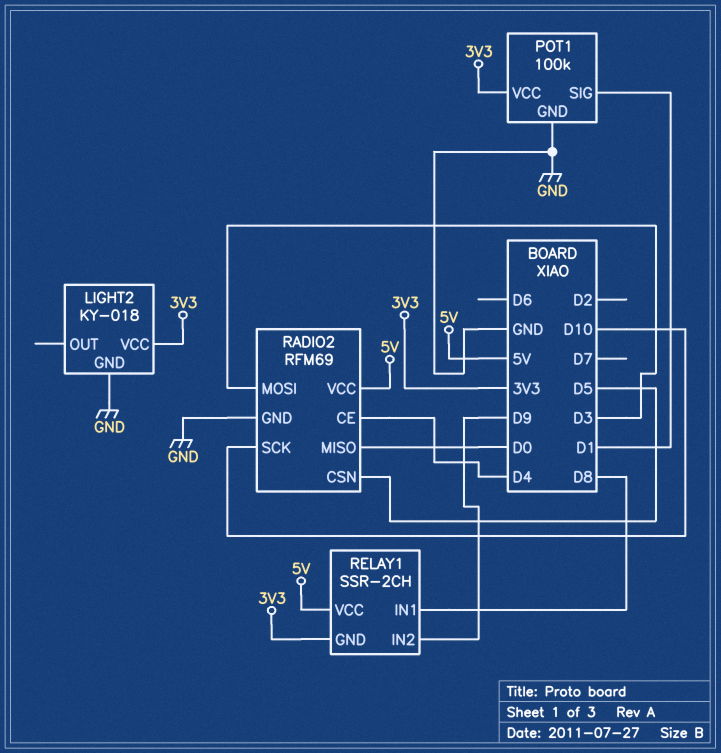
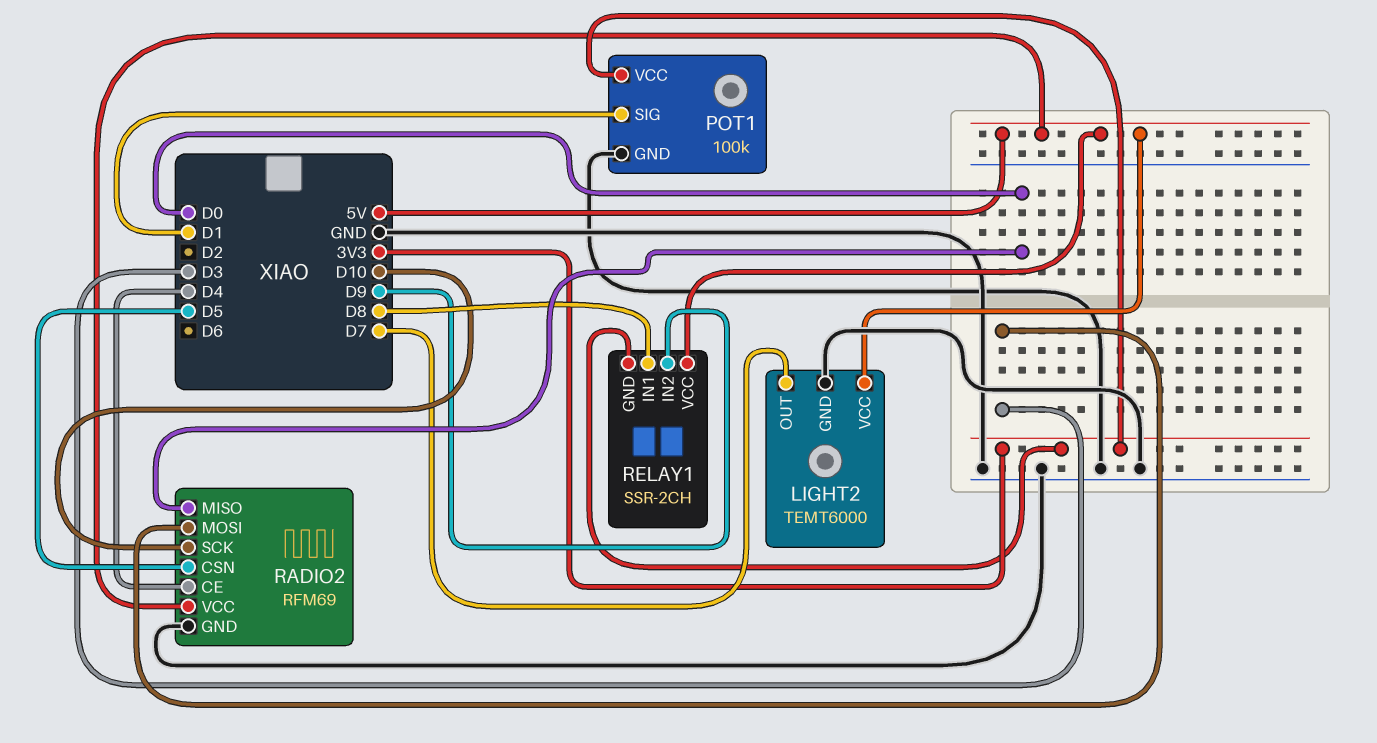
LIGHT2: KY-018 -> TEMT6000
LIGHT2 pin OUT: none -> D7
LIGHT2 pin VCC: 3V3 -> 5V

